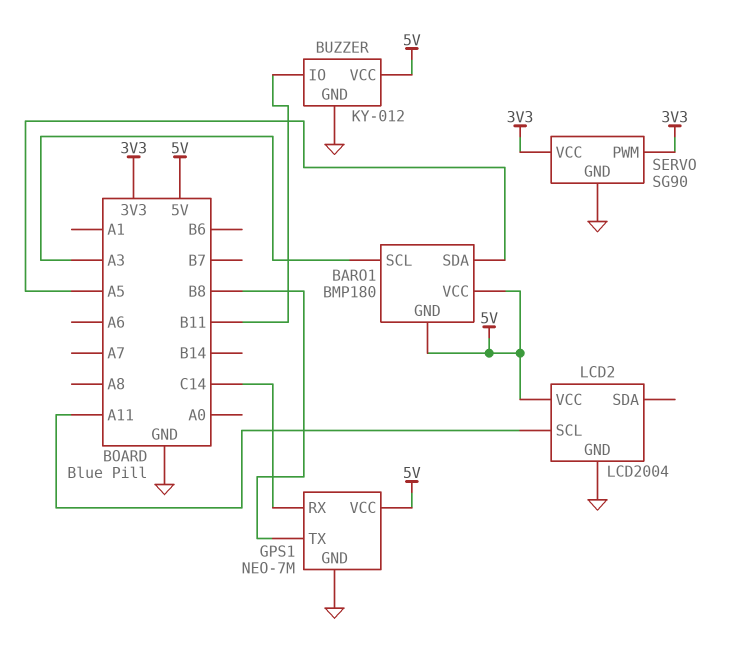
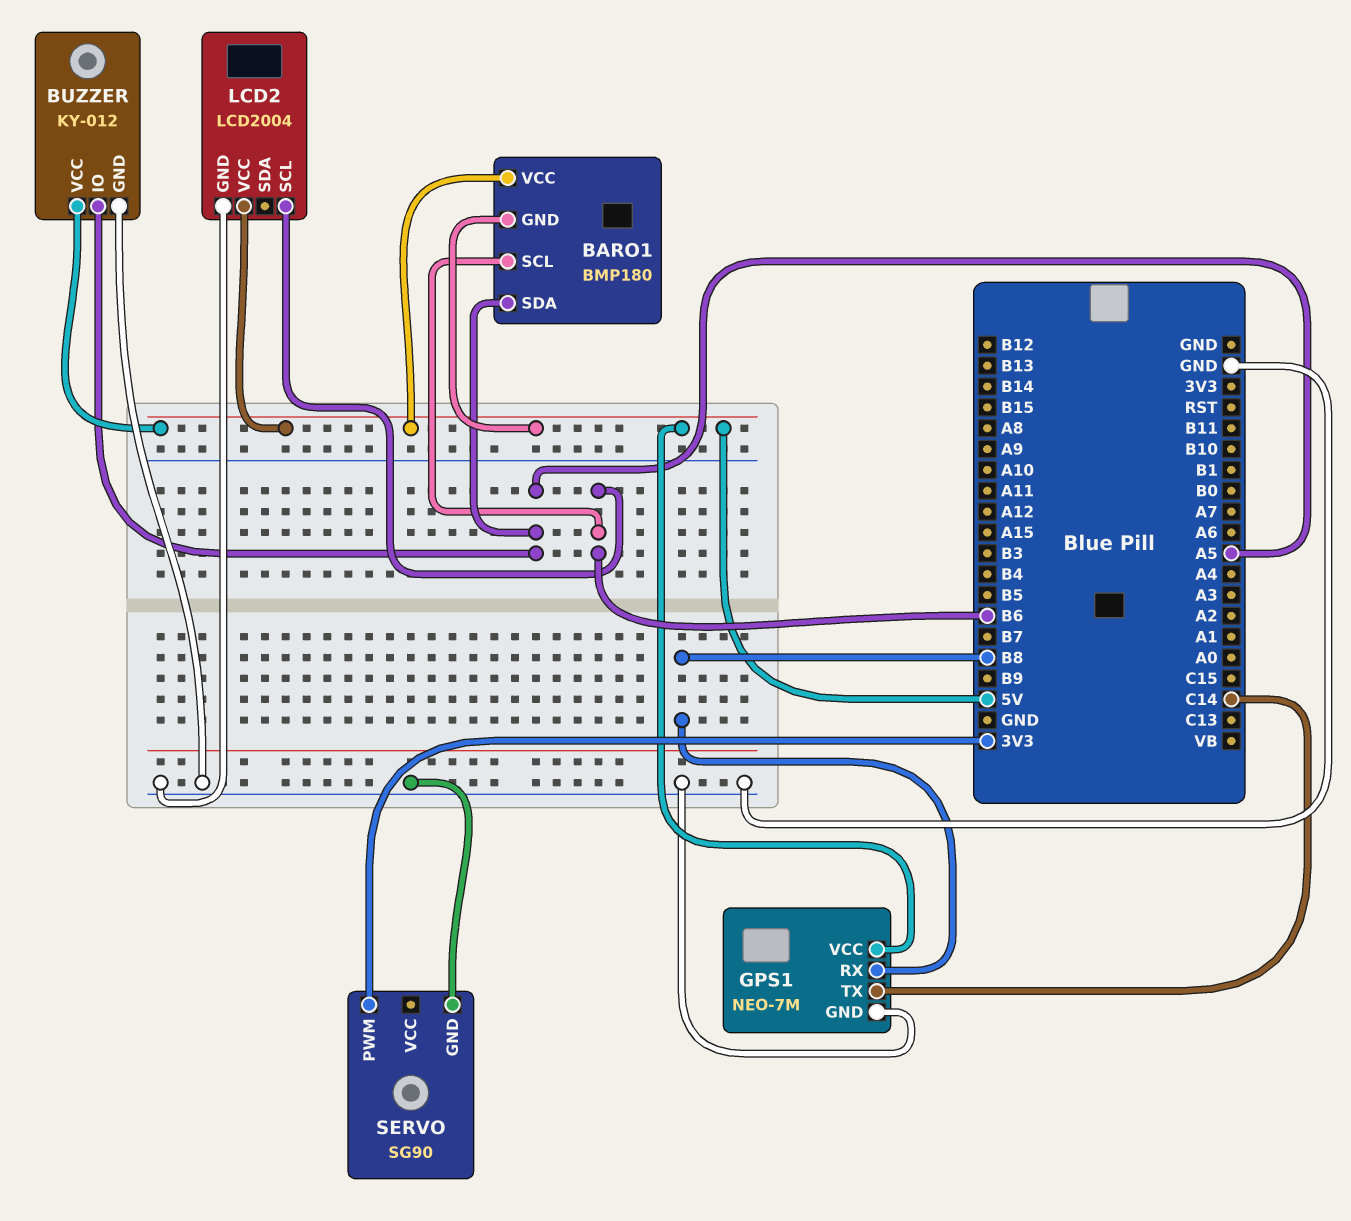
BARO1 pin SCL: A3 -> B6
BUZZER pin IO: B11 -> A5
GPS1 pin RX: C14 -> B8
GPS1 pin TX: B8 -> C14
LCD2 pin SCL: A11 -> B6
SERVO pin VCC: 3V3 -> none

